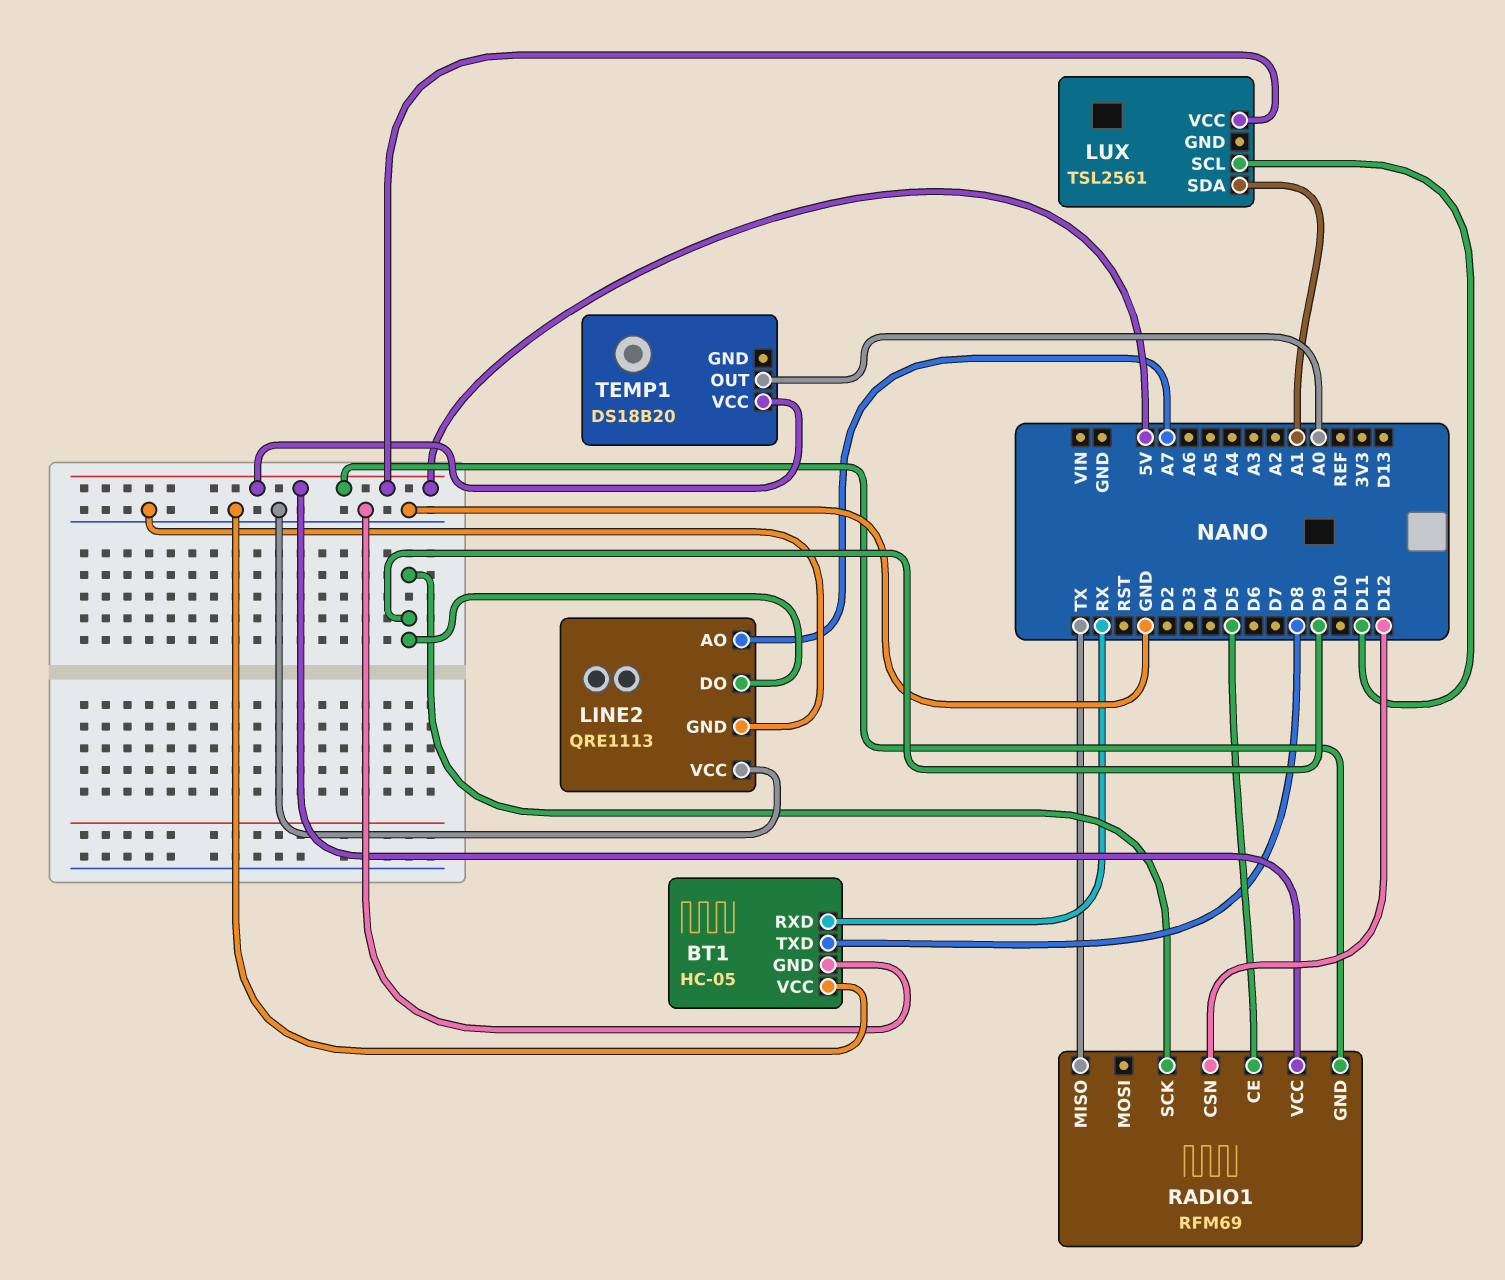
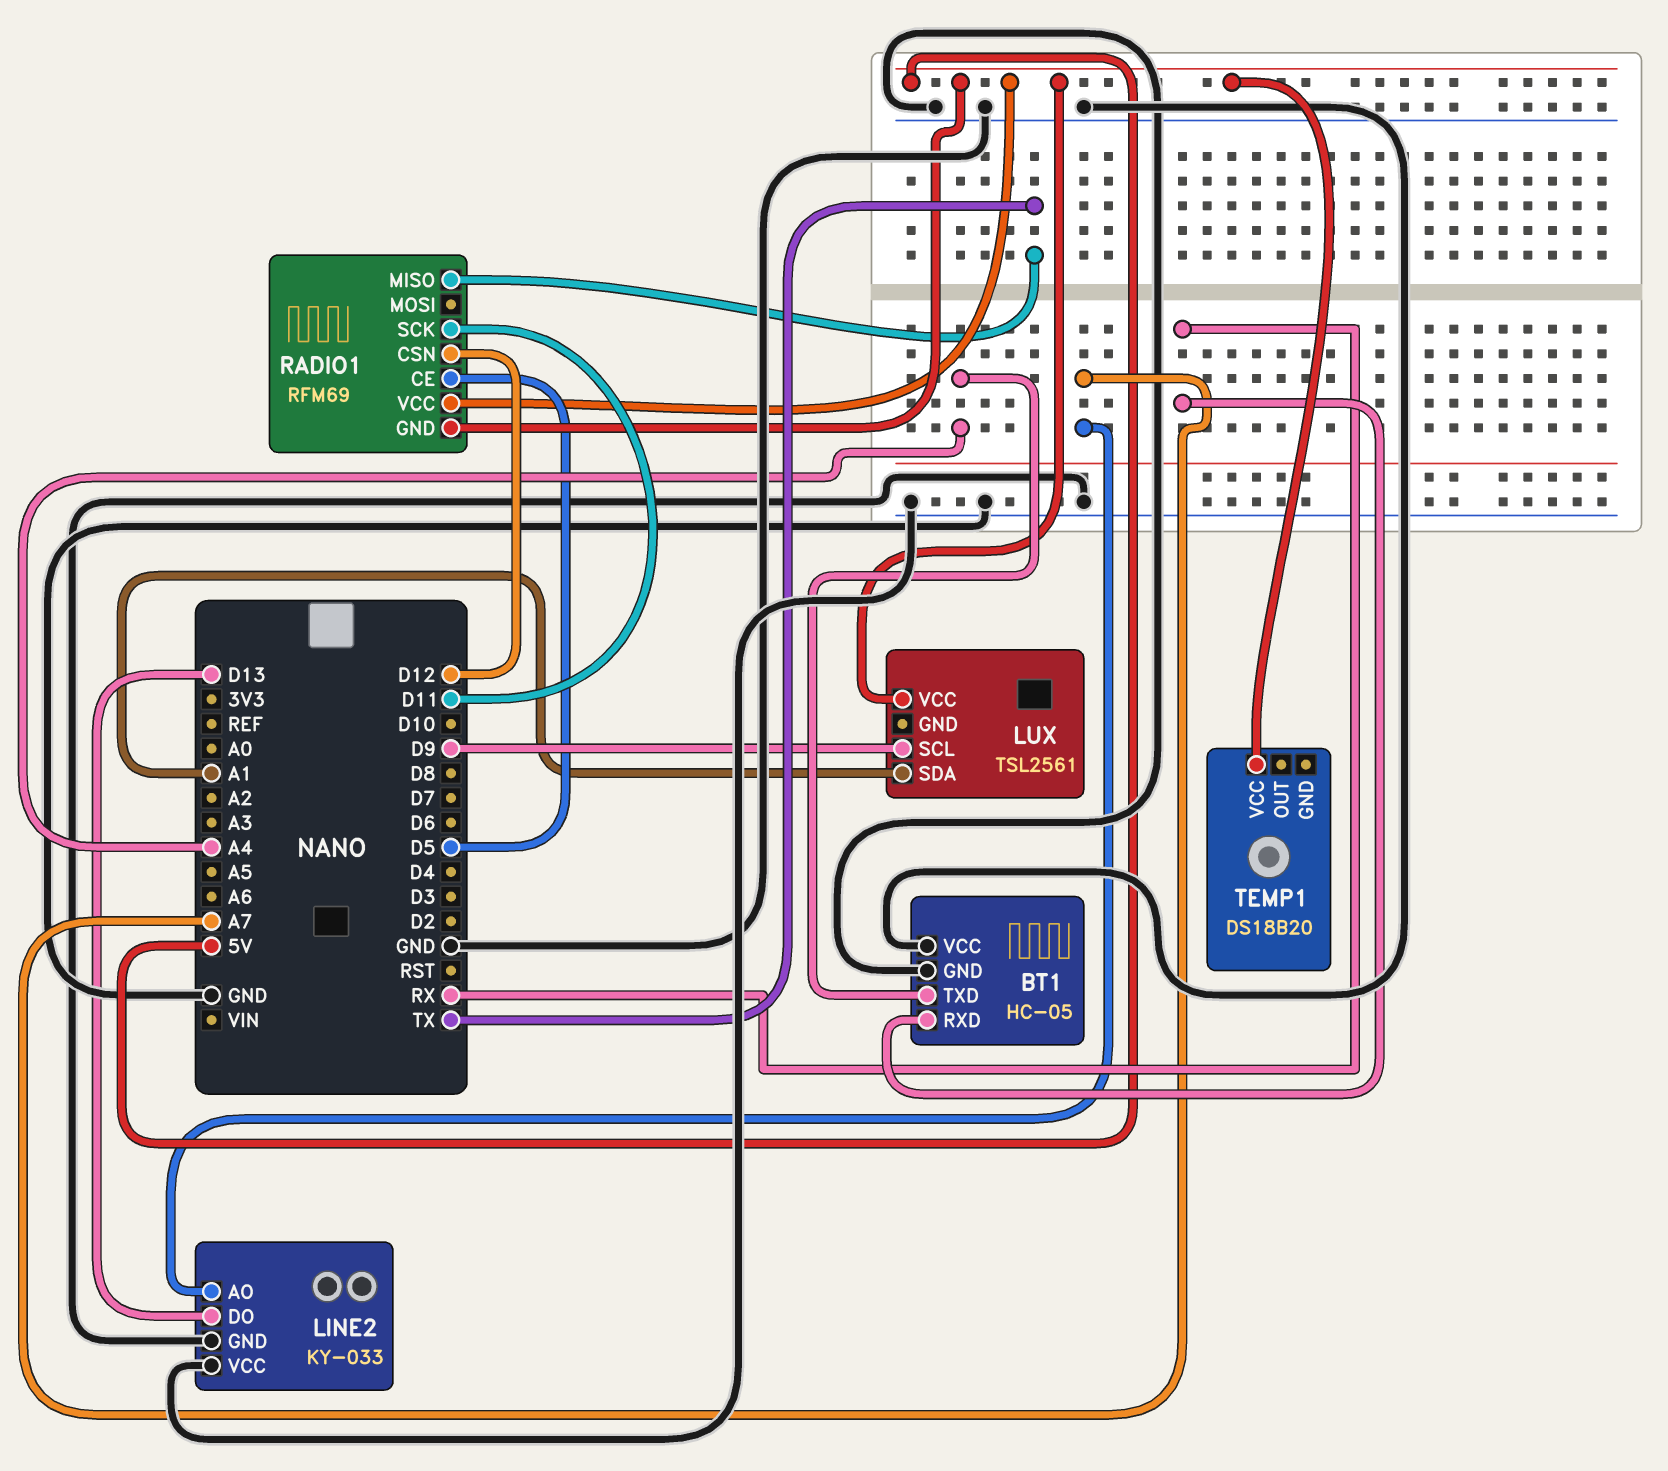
BT1 pin TXD: D8 -> A4
LINE2: QRE1113 -> KY-033
LINE2 pin DO: D9 -> D13
LUX pin SCL: D11 -> D9
RADIO1 pin SCK: D9 -> D11
TEMP1 pin OUT: A0 -> none

